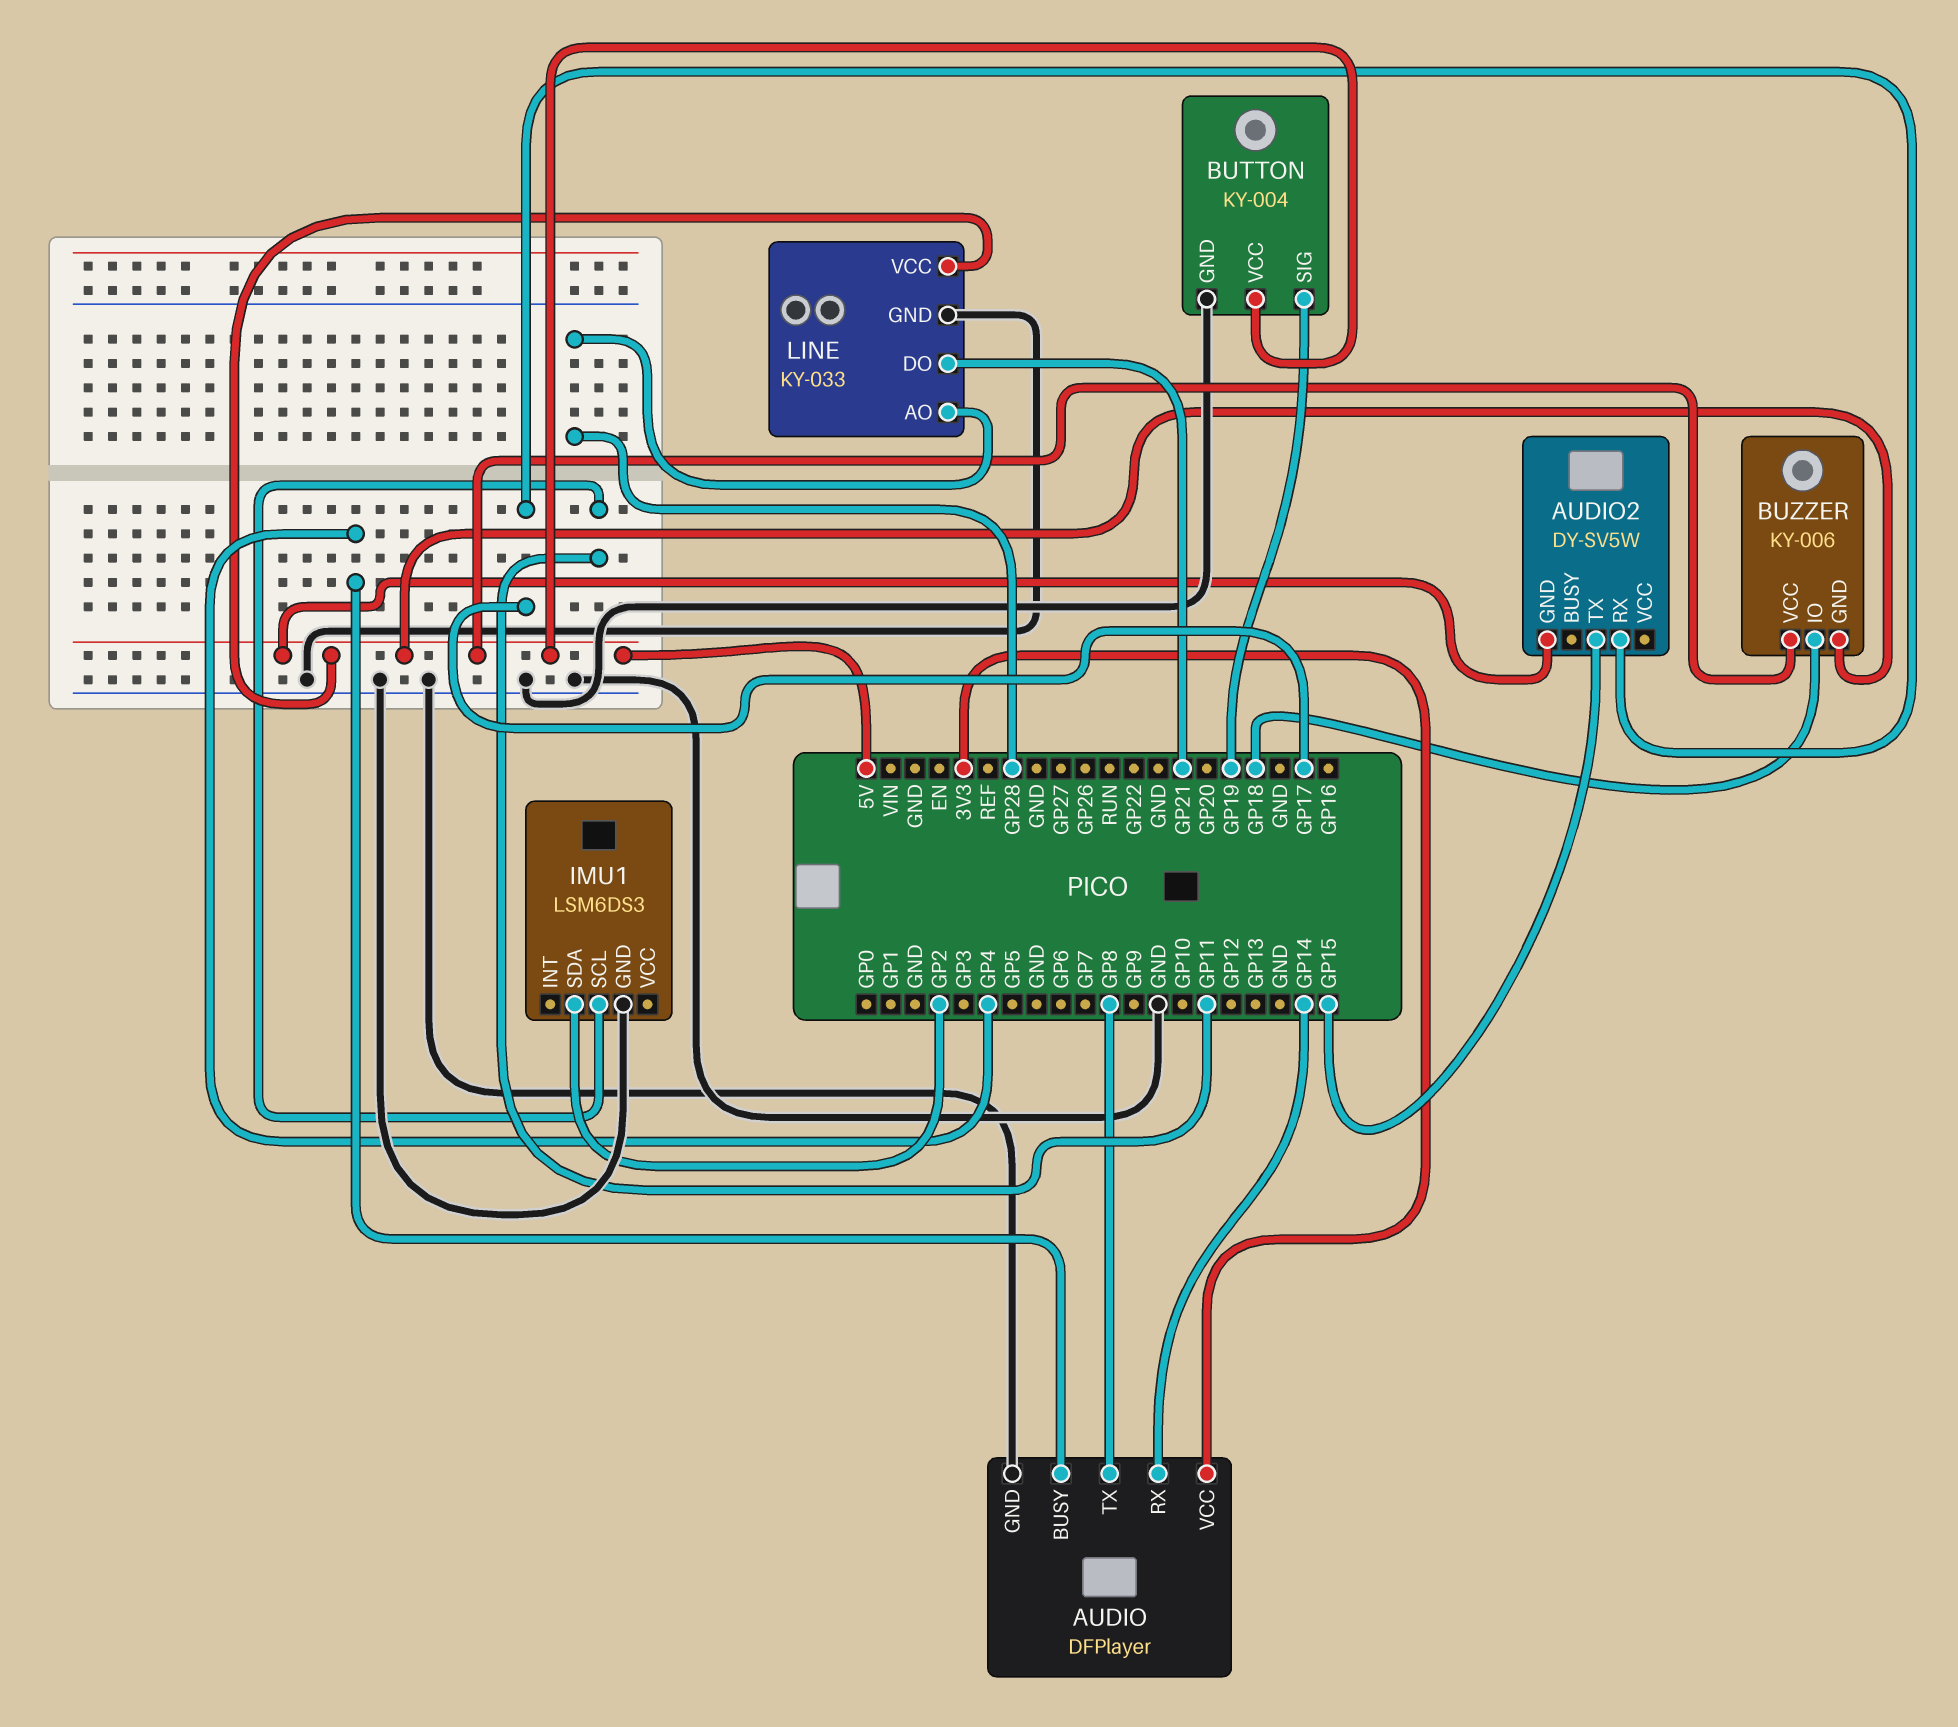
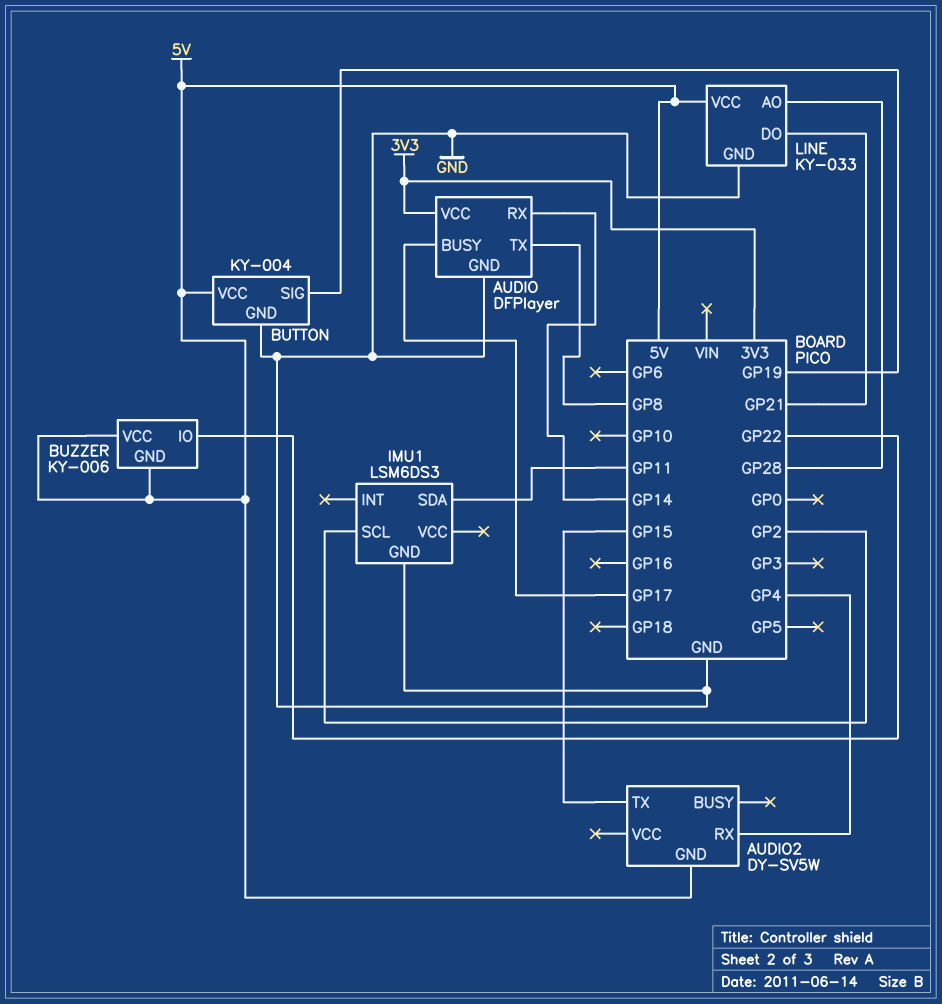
AUDIO pin BUSY: GP4 -> GP17
AUDIO2 pin RX: GP17 -> GP4
BUZZER pin IO: GP18 -> GP22
IMU1 pin SCL: GP11 -> GP2
IMU1 pin SDA: GP2 -> GP11

